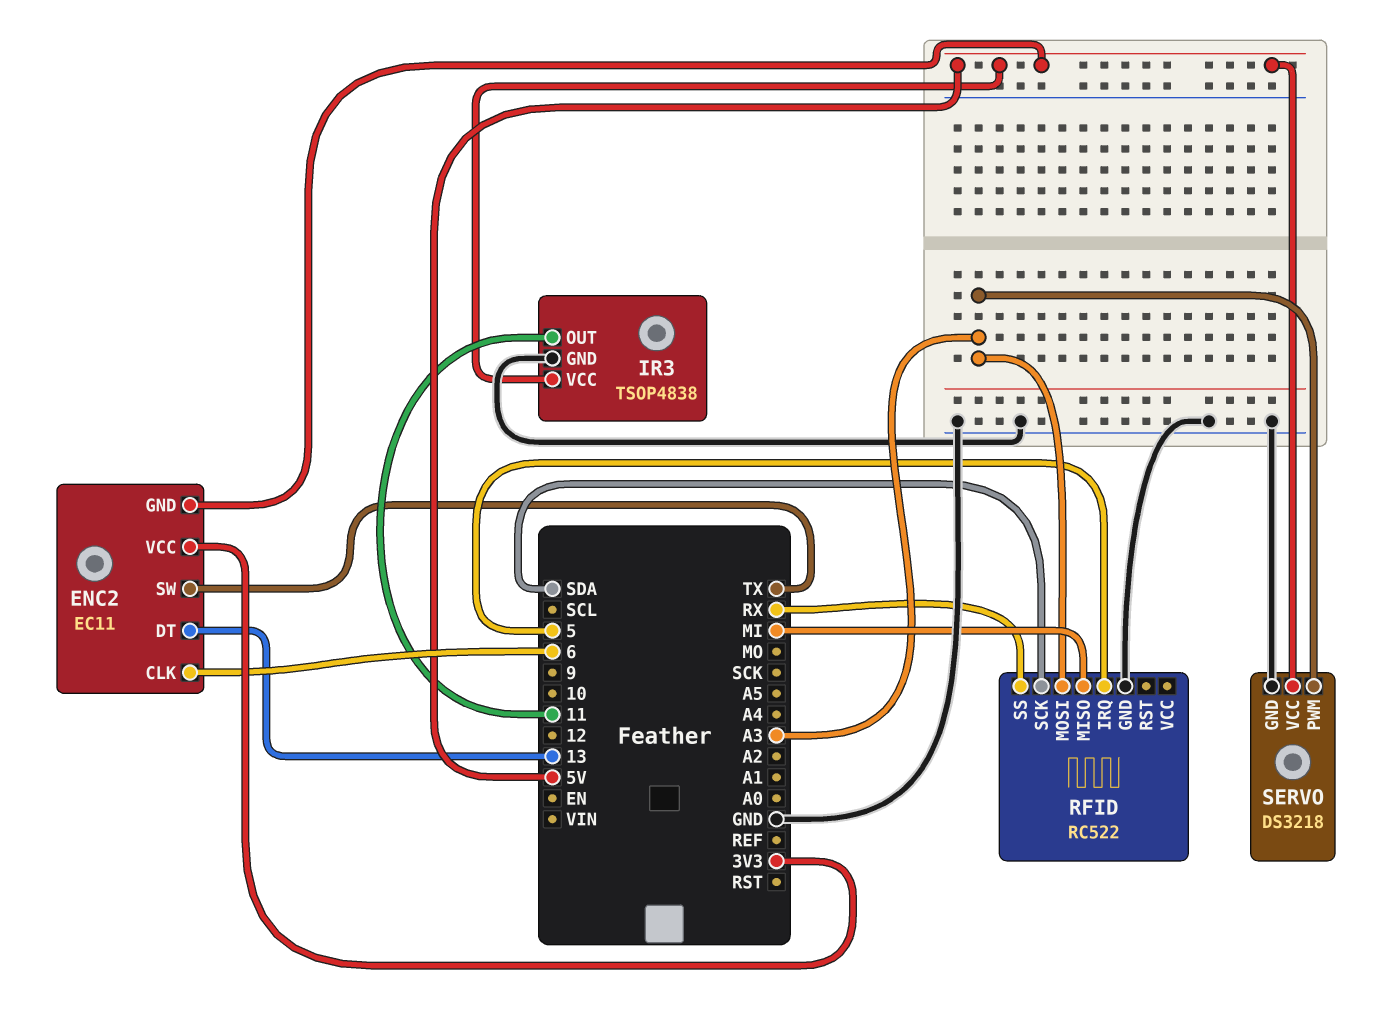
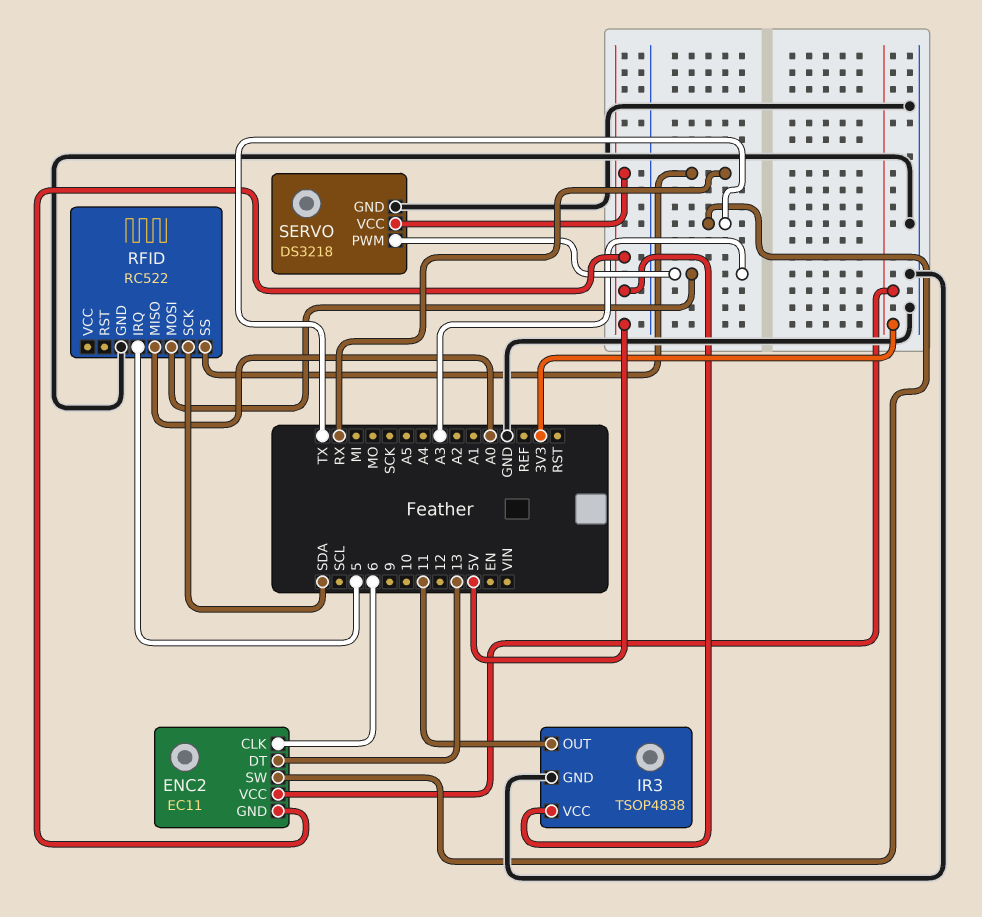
RFID pin MISO: MI -> A0

